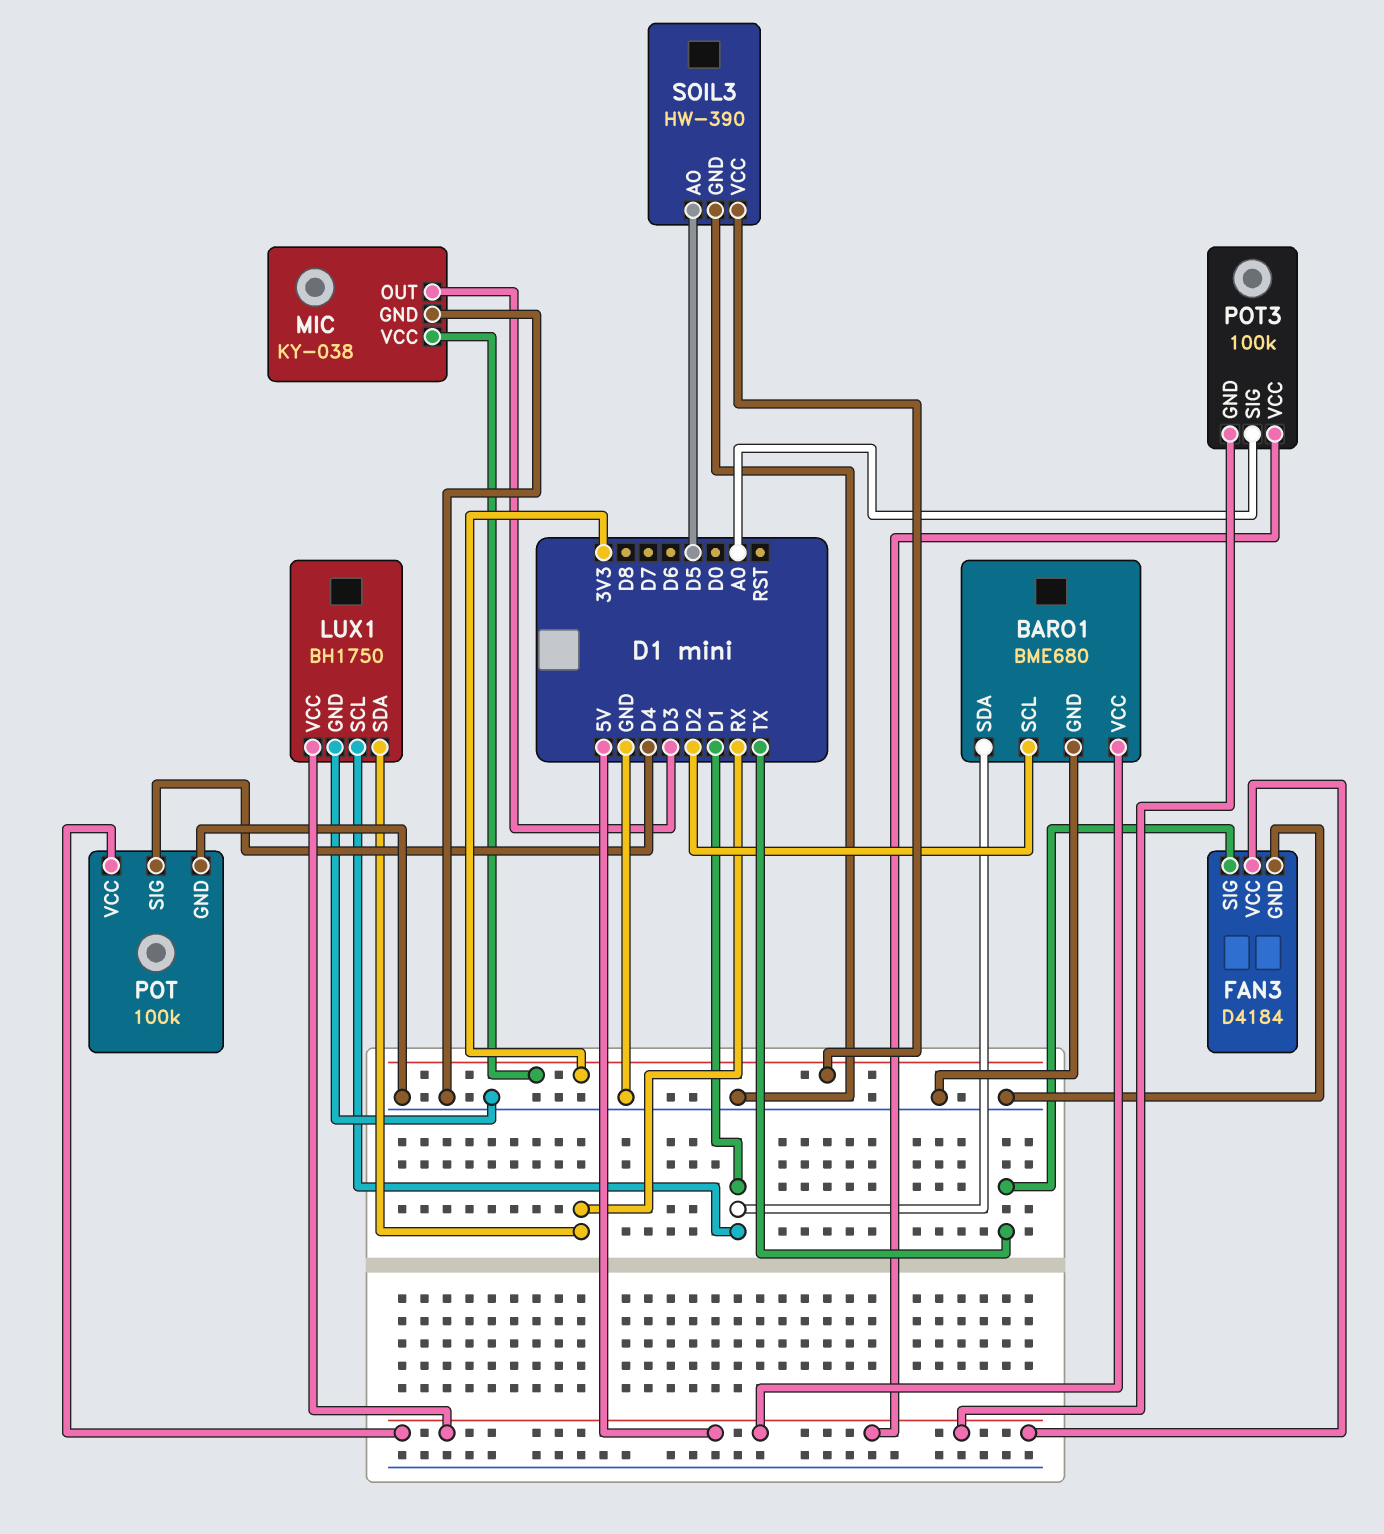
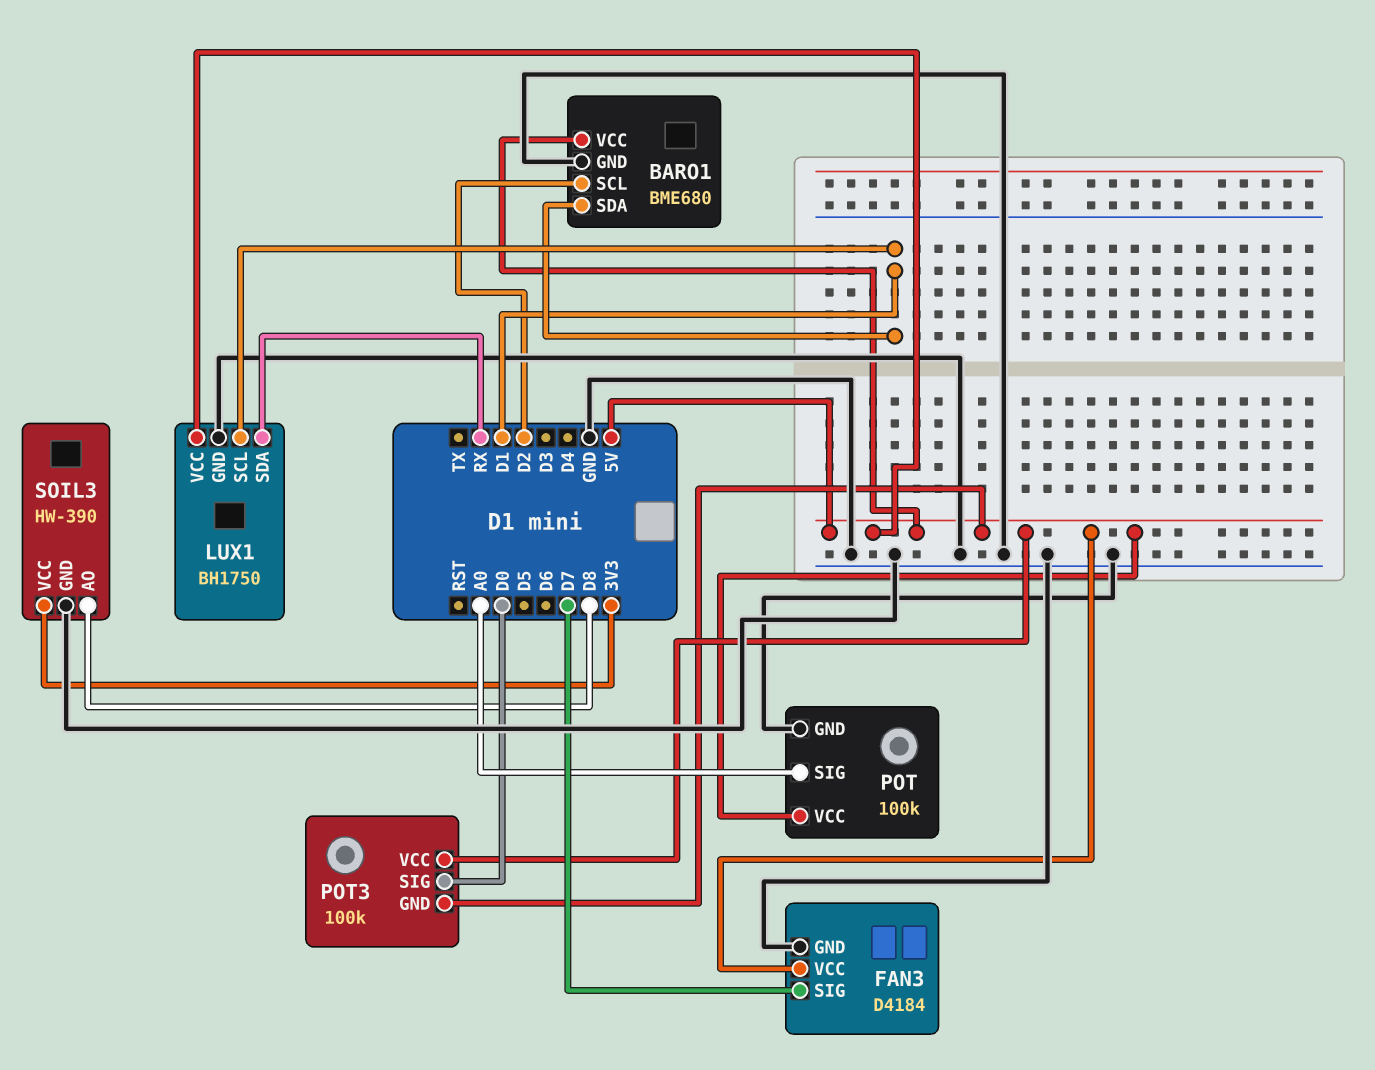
FAN3 pin SIG: TX -> D7
MIC: KY-038 -> none
MIC pin GND: GND -> none
MIC pin OUT: D3 -> none
MIC pin VCC: 3V3 -> none
POT pin SIG: D4 -> A0
POT3 pin SIG: A0 -> D0
SOIL3 pin AO: D5 -> D8

